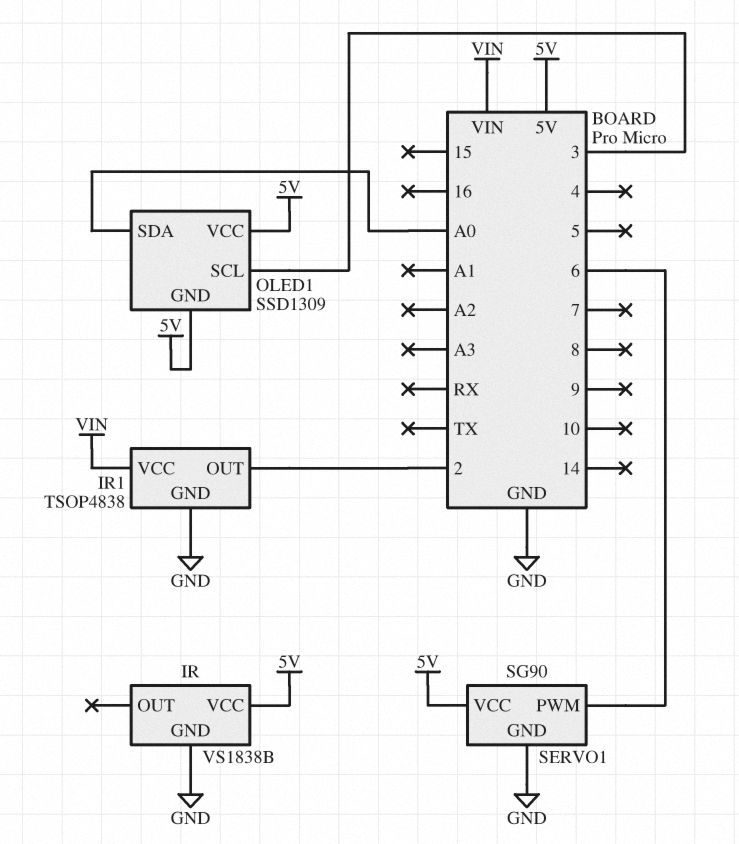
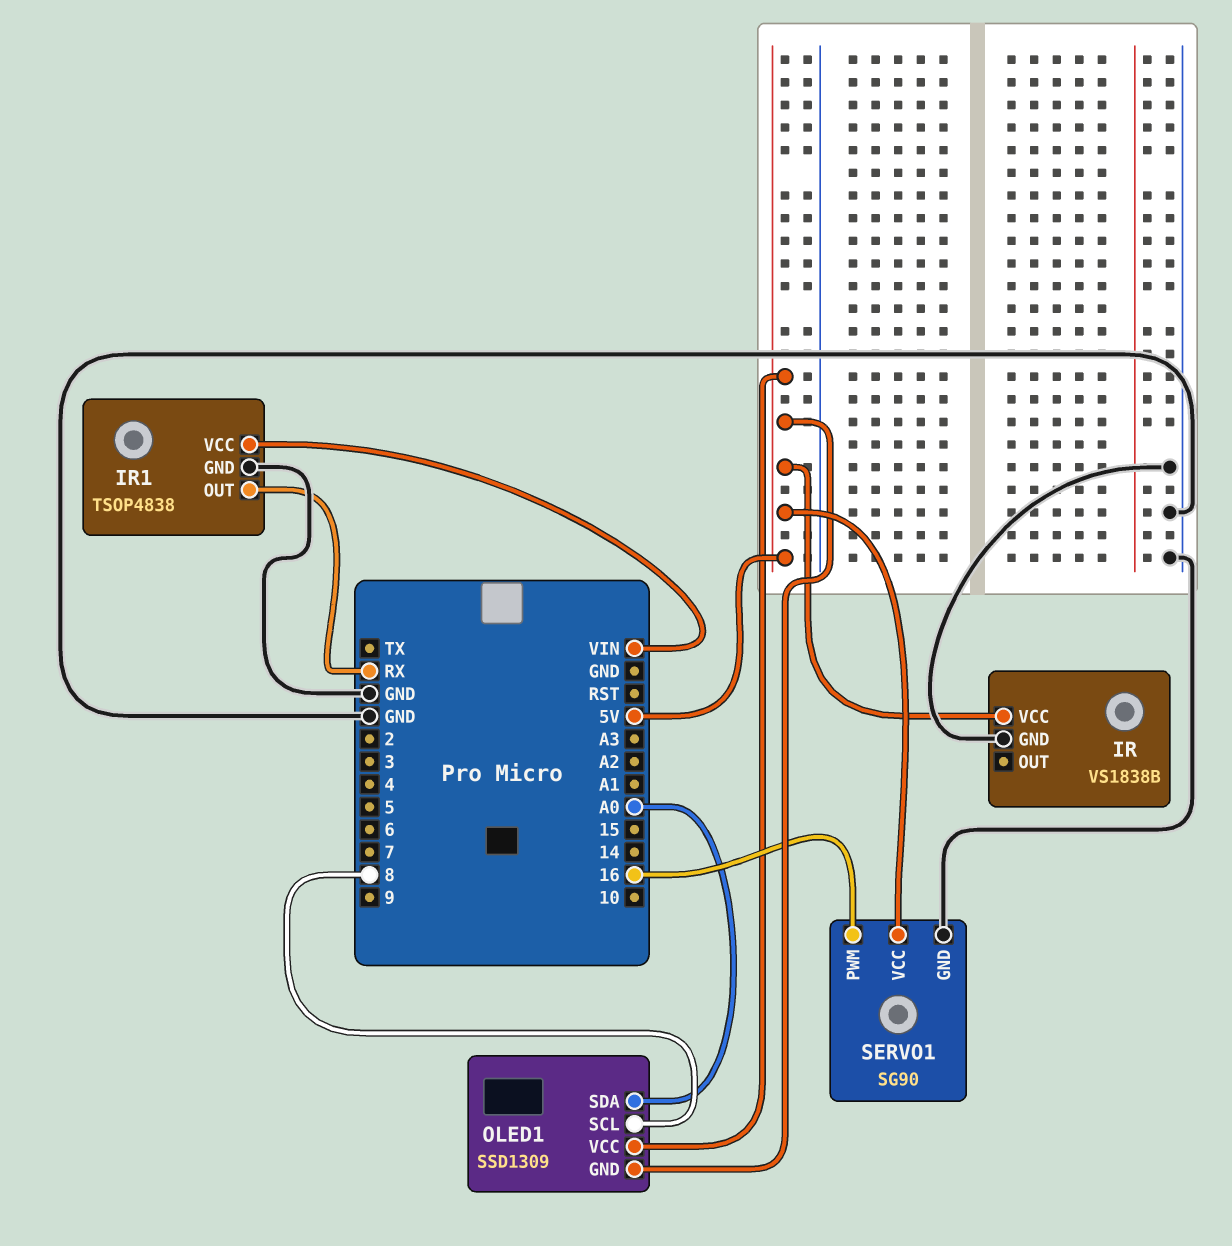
IR1 pin OUT: 2 -> RX
OLED1 pin SCL: 3 -> 8
SERVO1 pin PWM: 6 -> 16

